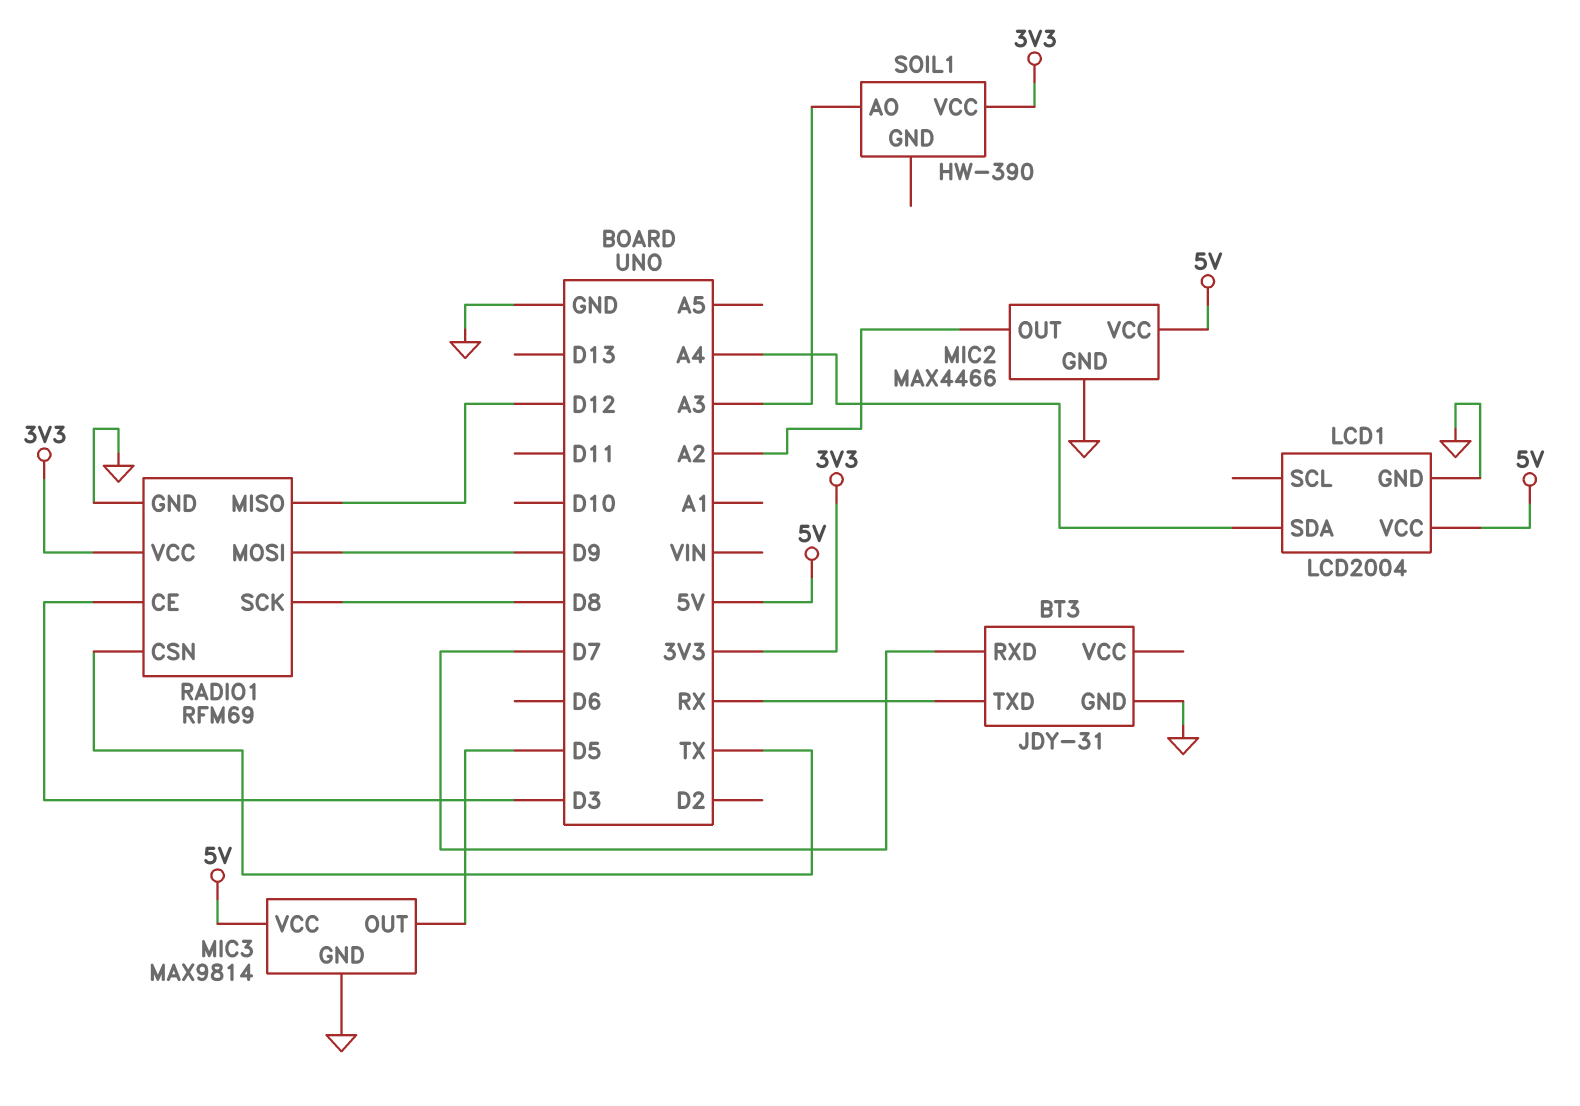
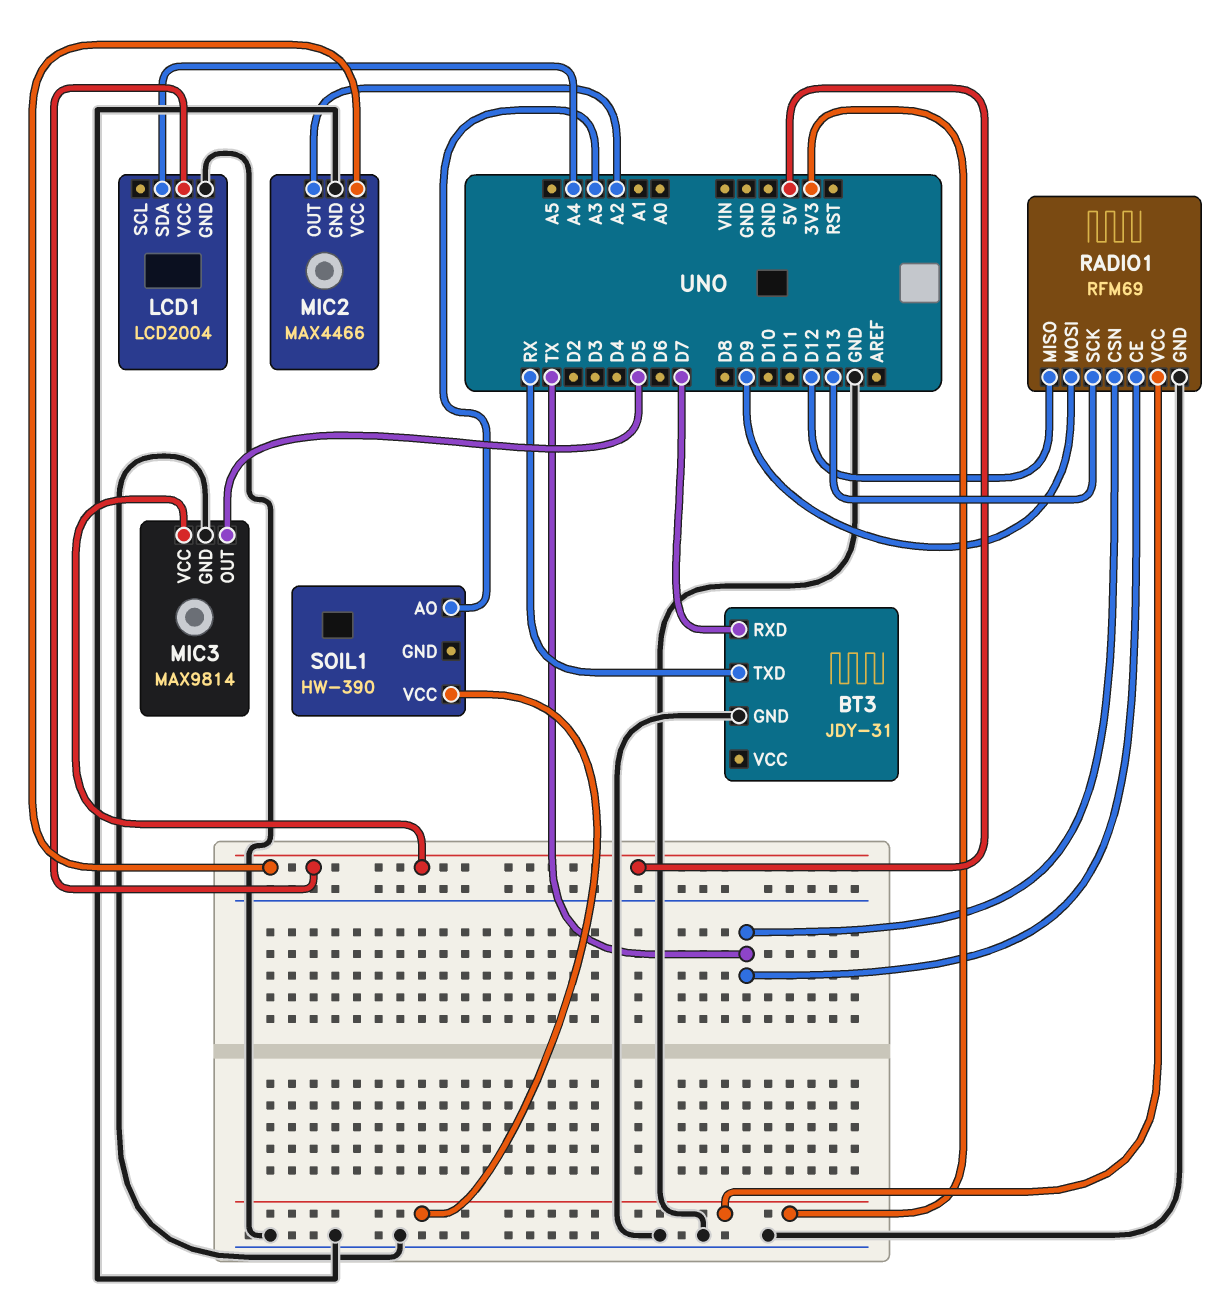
RADIO1 pin CE: D3 -> TX
RADIO1 pin SCK: D8 -> D13

